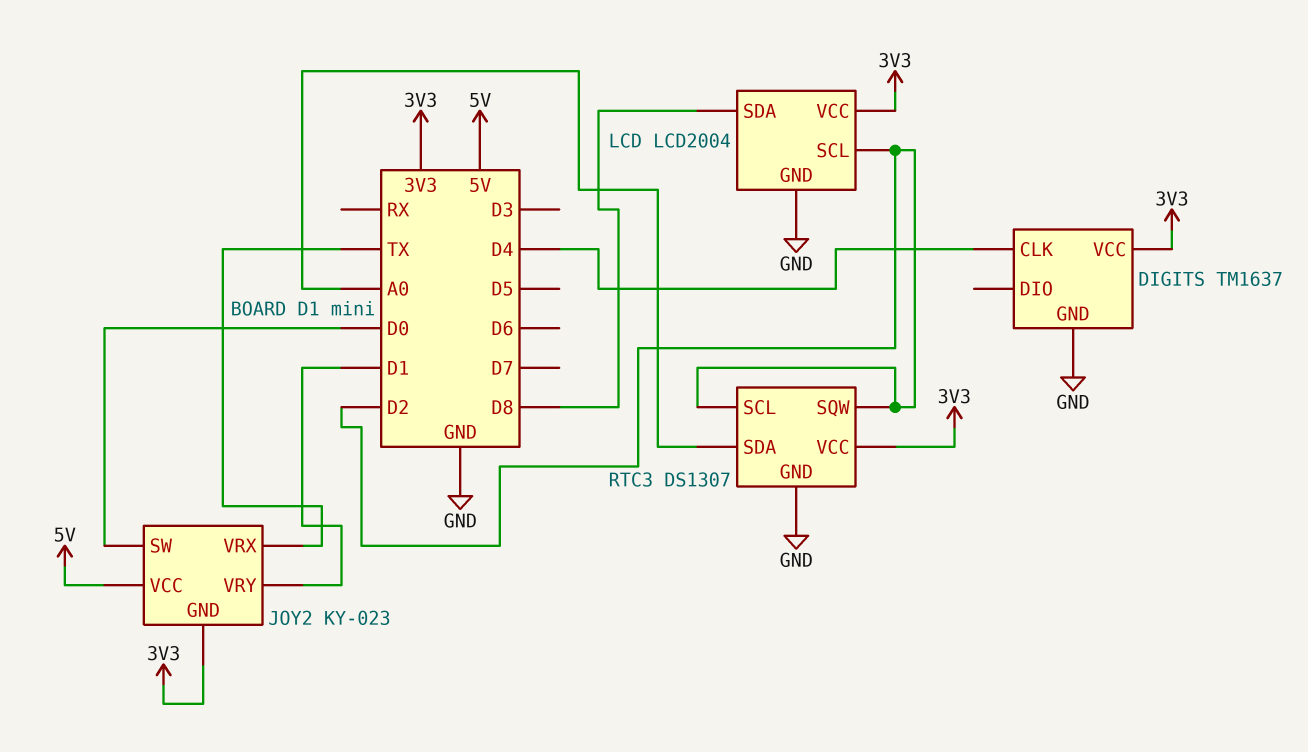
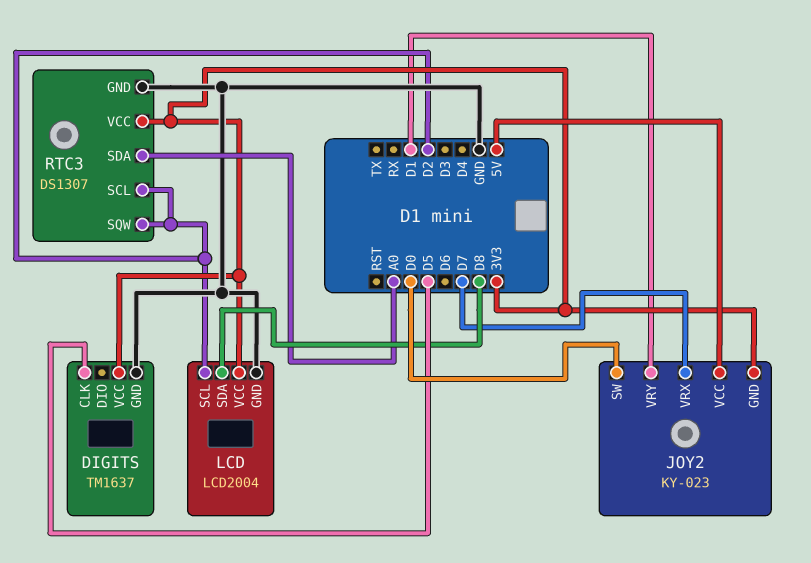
DIGITS pin CLK: D4 -> D5
JOY2 pin VRX: TX -> D7

